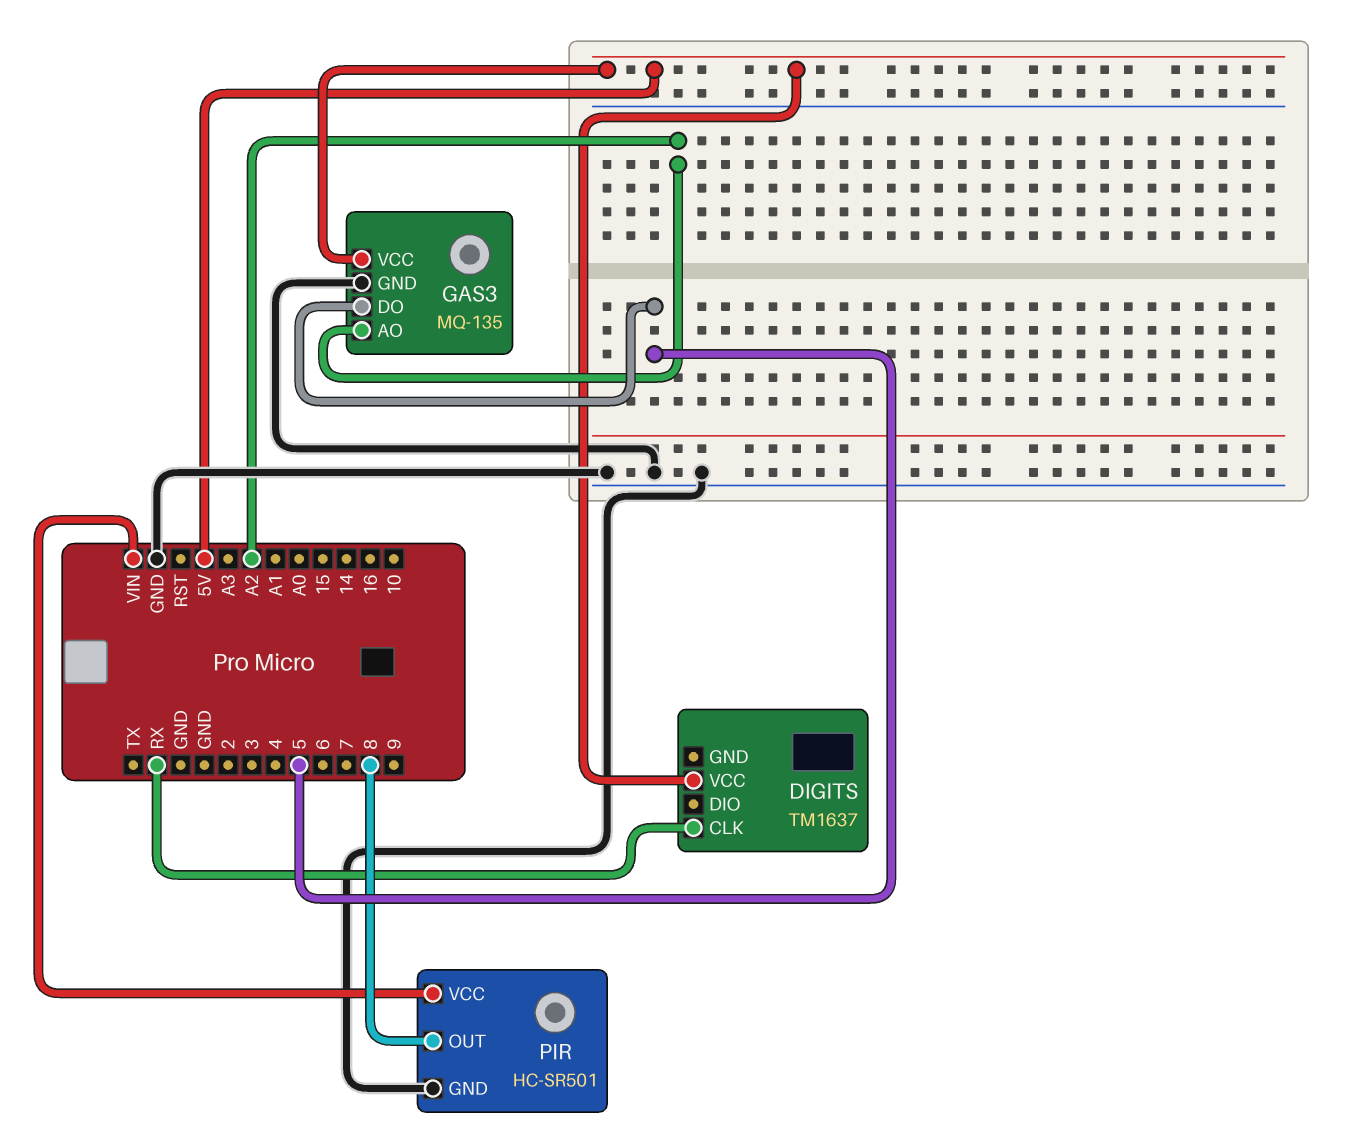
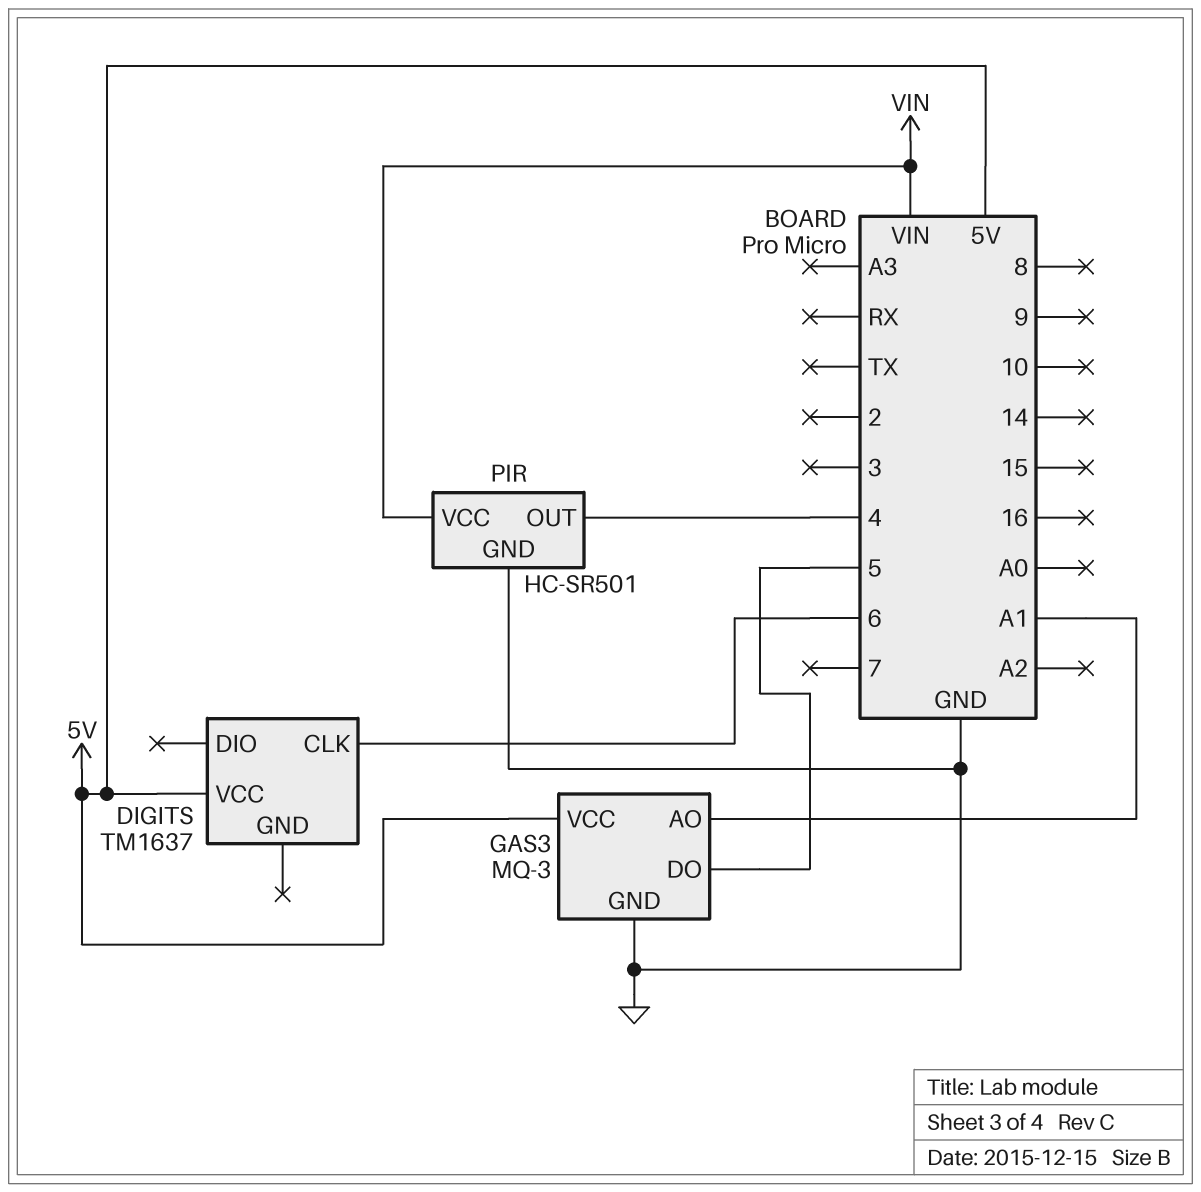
DIGITS pin CLK: RX -> 6
GAS3: MQ-135 -> MQ-3
GAS3 pin AO: A2 -> A1
PIR pin OUT: 8 -> 4

